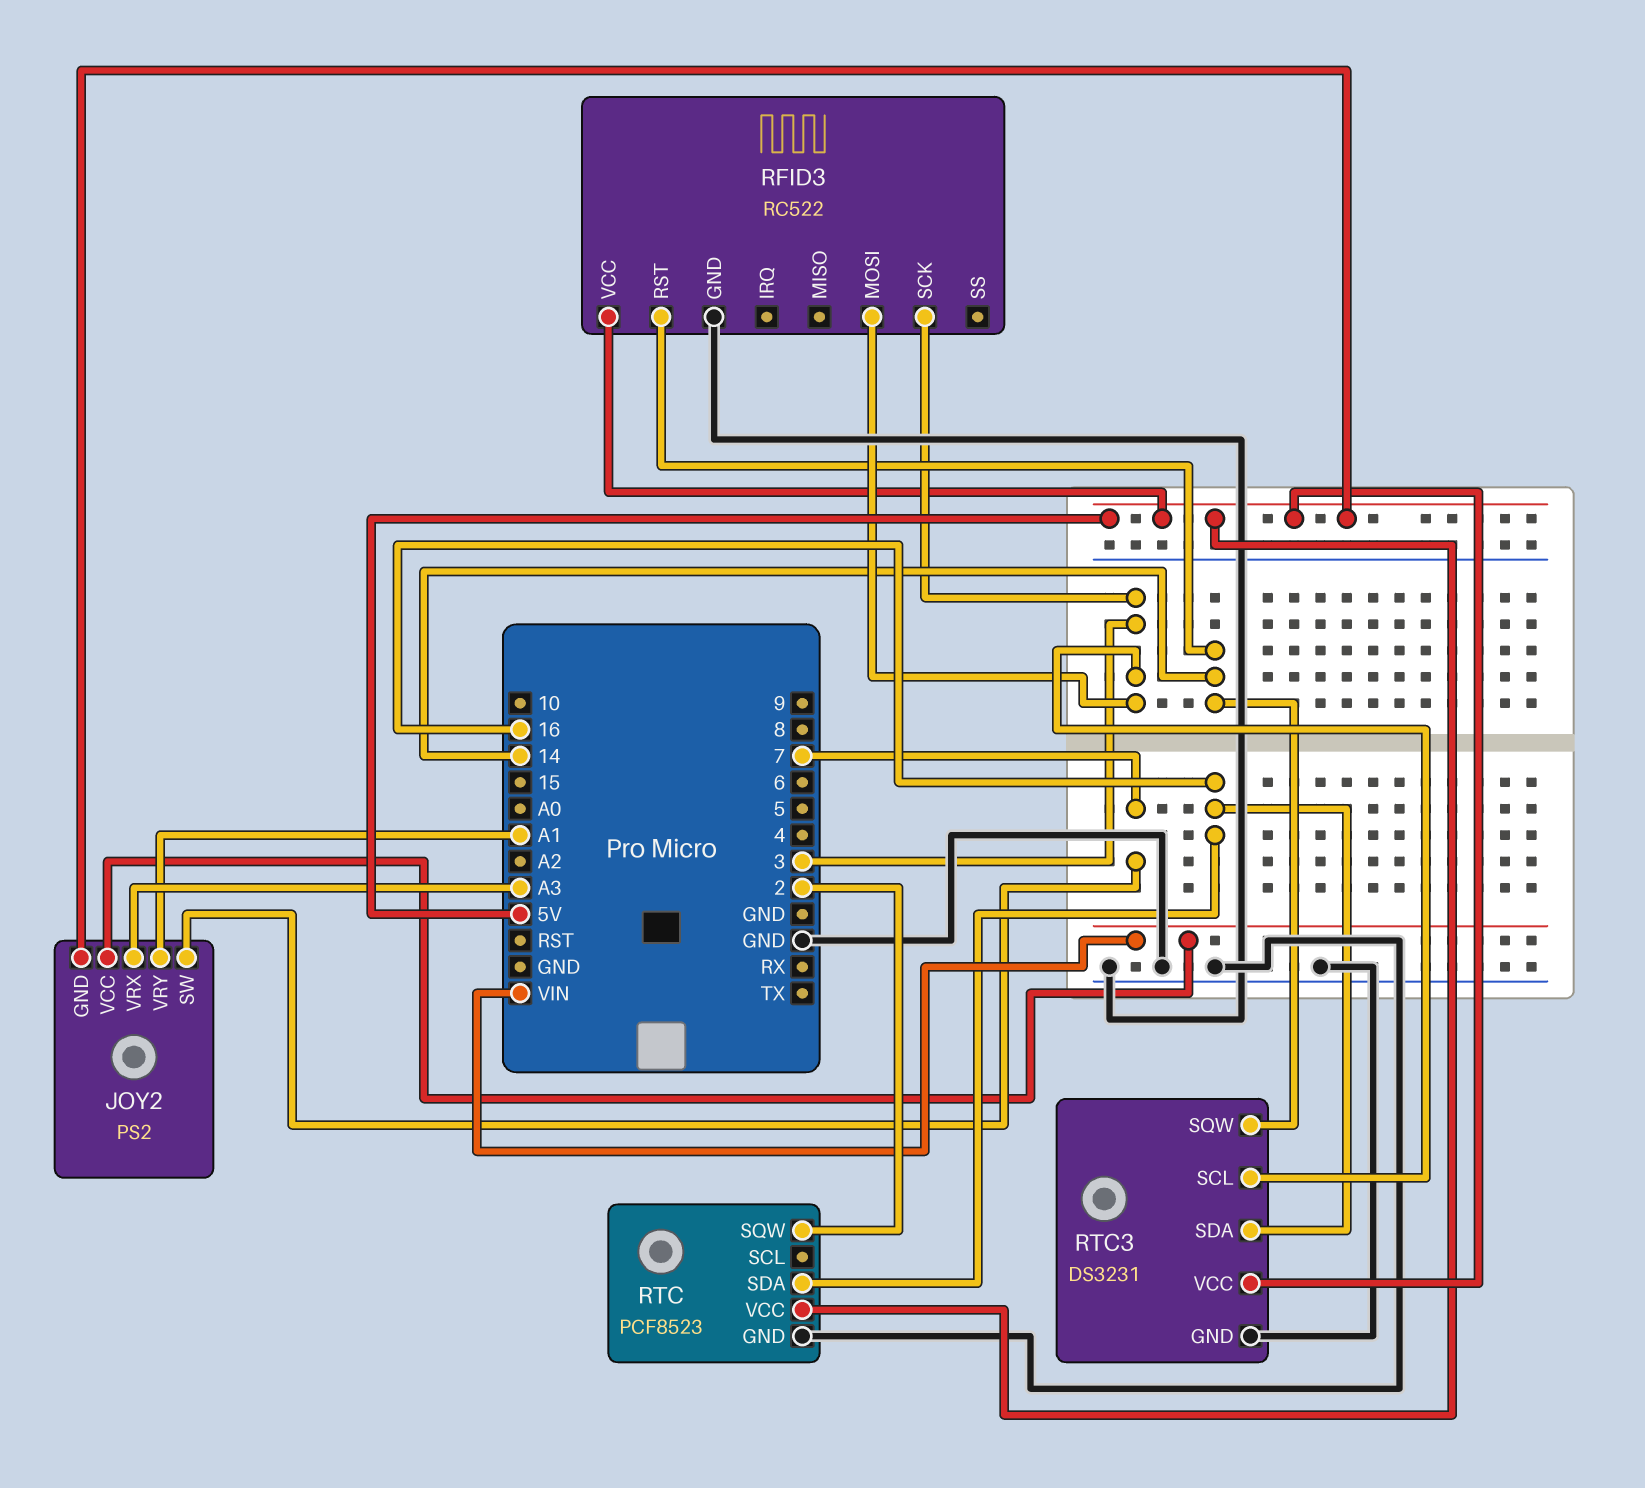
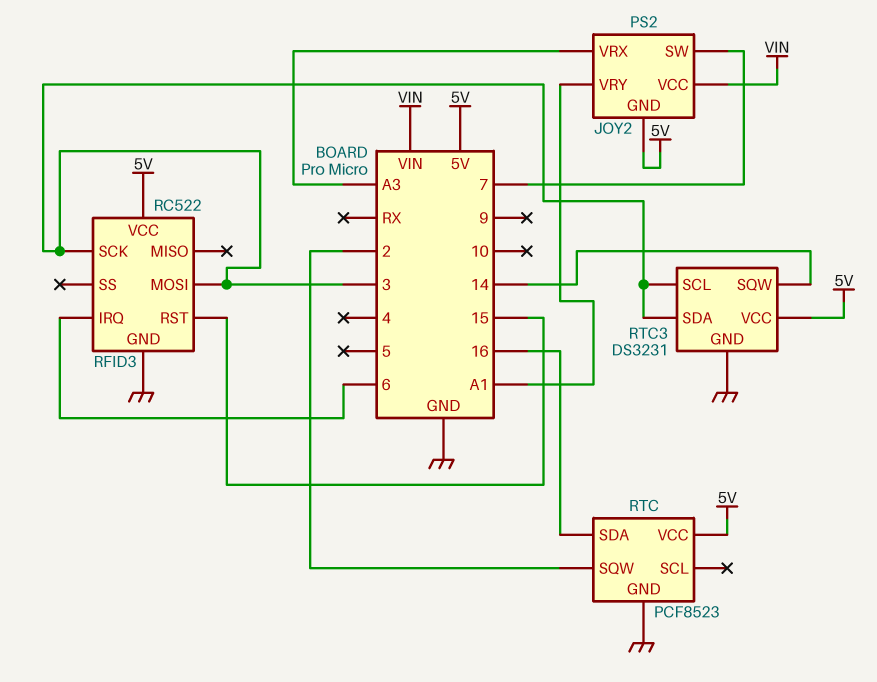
RFID3 pin IRQ: none -> 6
RFID3 pin RST: 14 -> 15
RTC3 pin SDA: 16 -> 3

